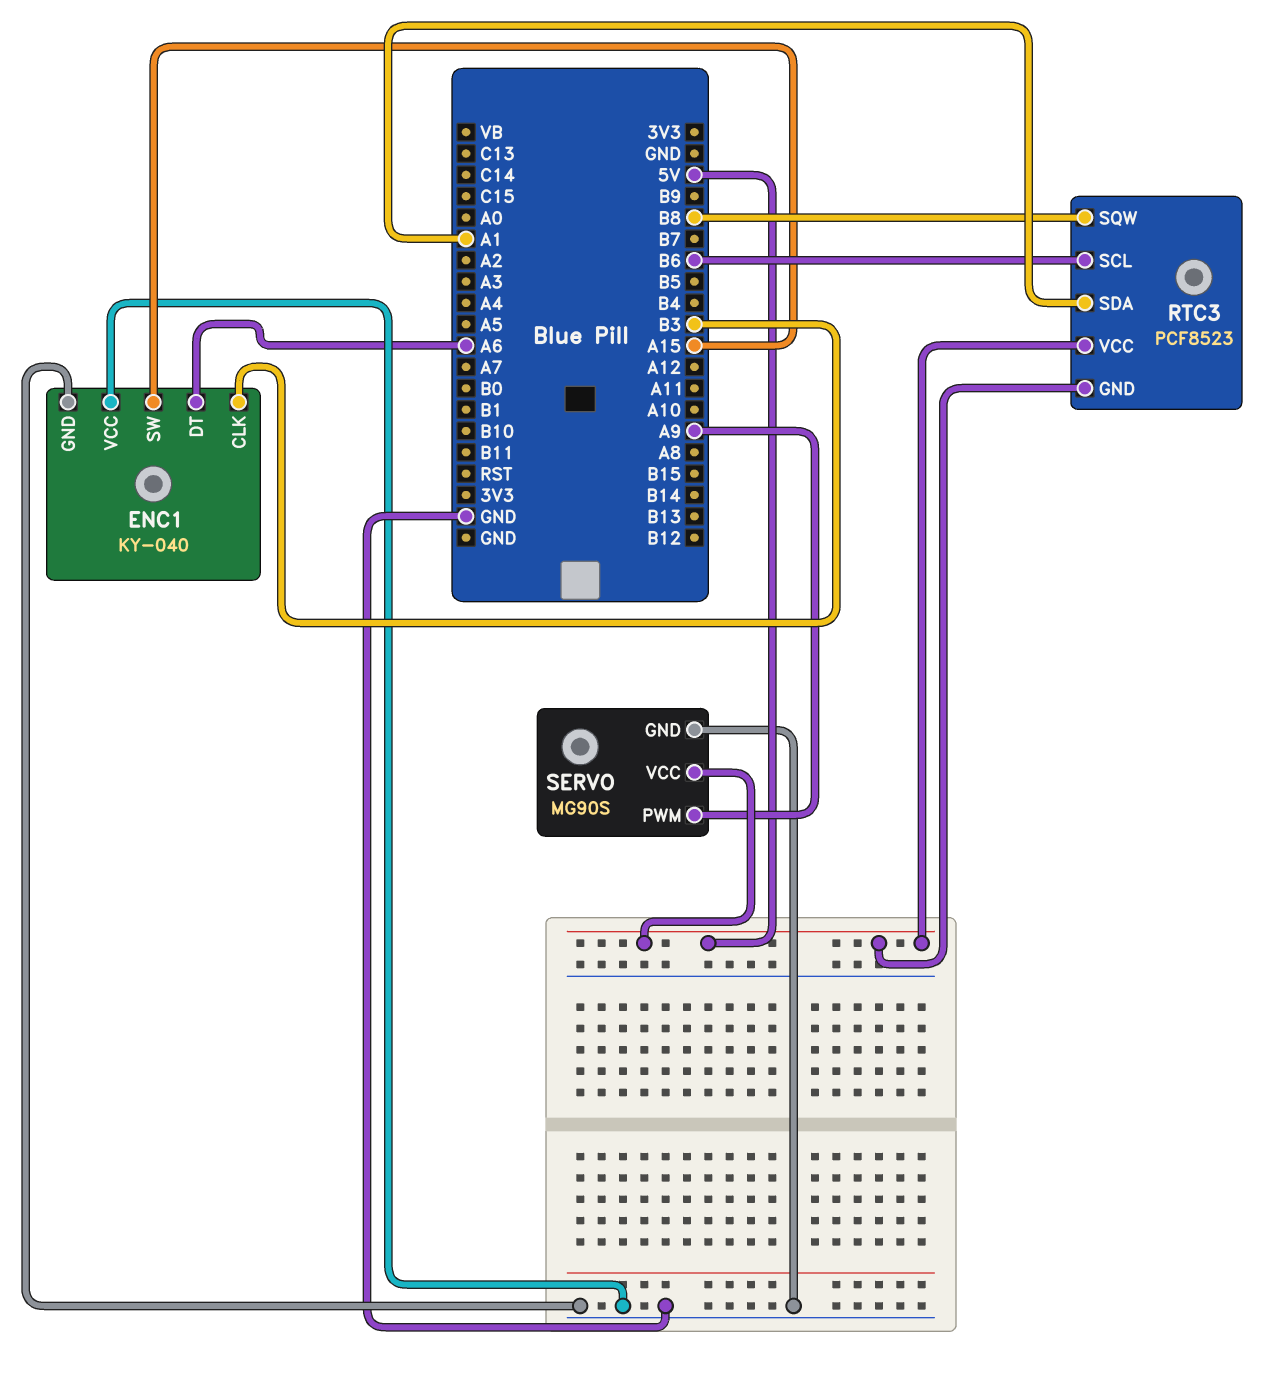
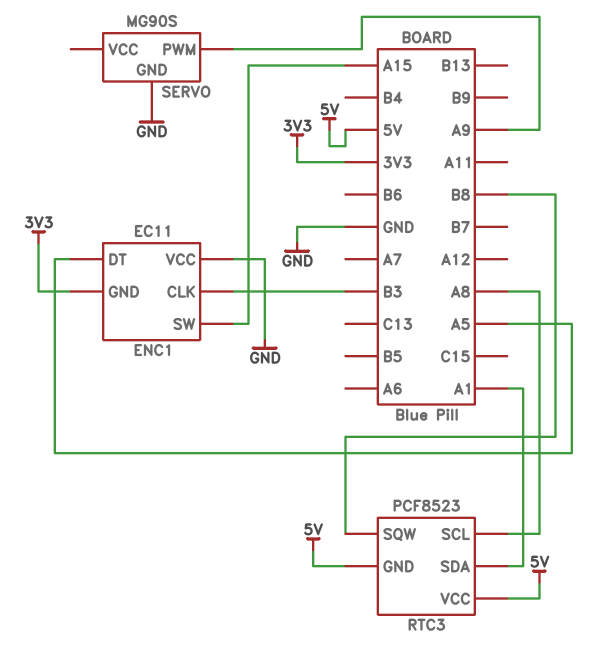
ENC1: KY-040 -> EC11
ENC1 pin DT: A6 -> A5
ENC1 pin GND: GND -> 3V3
RTC3 pin SCL: B6 -> A8
SERVO pin VCC: 5V -> none

